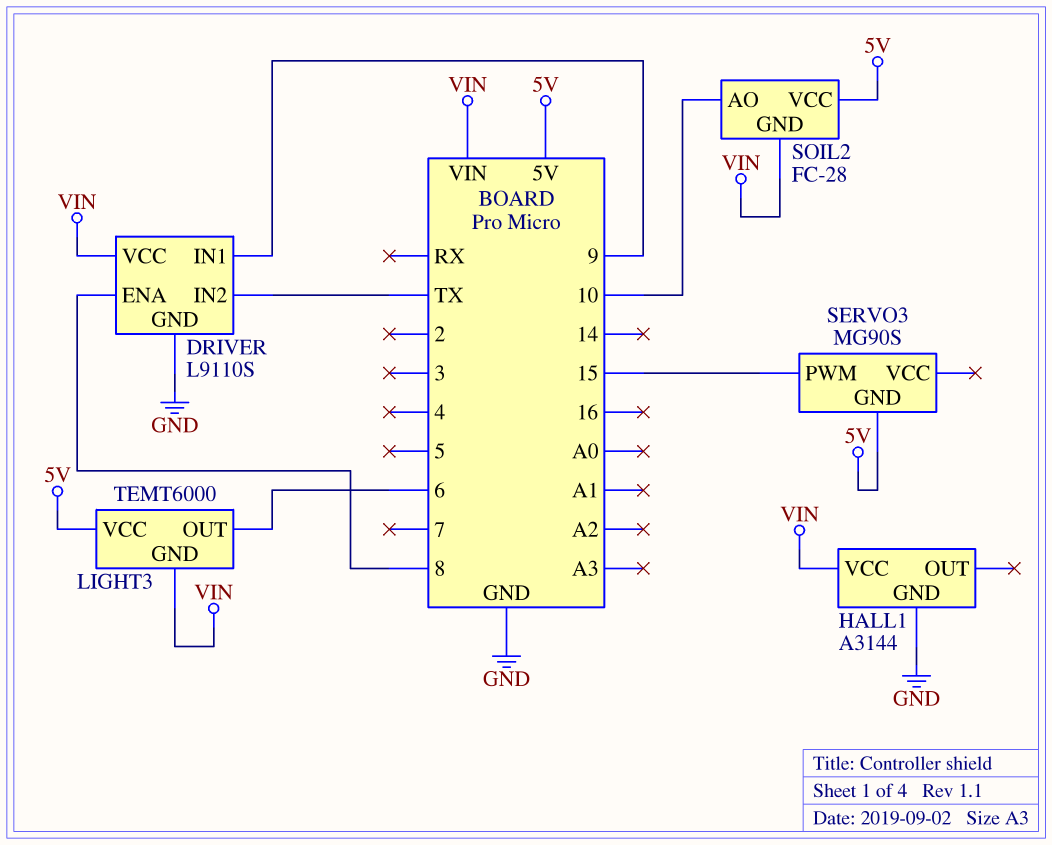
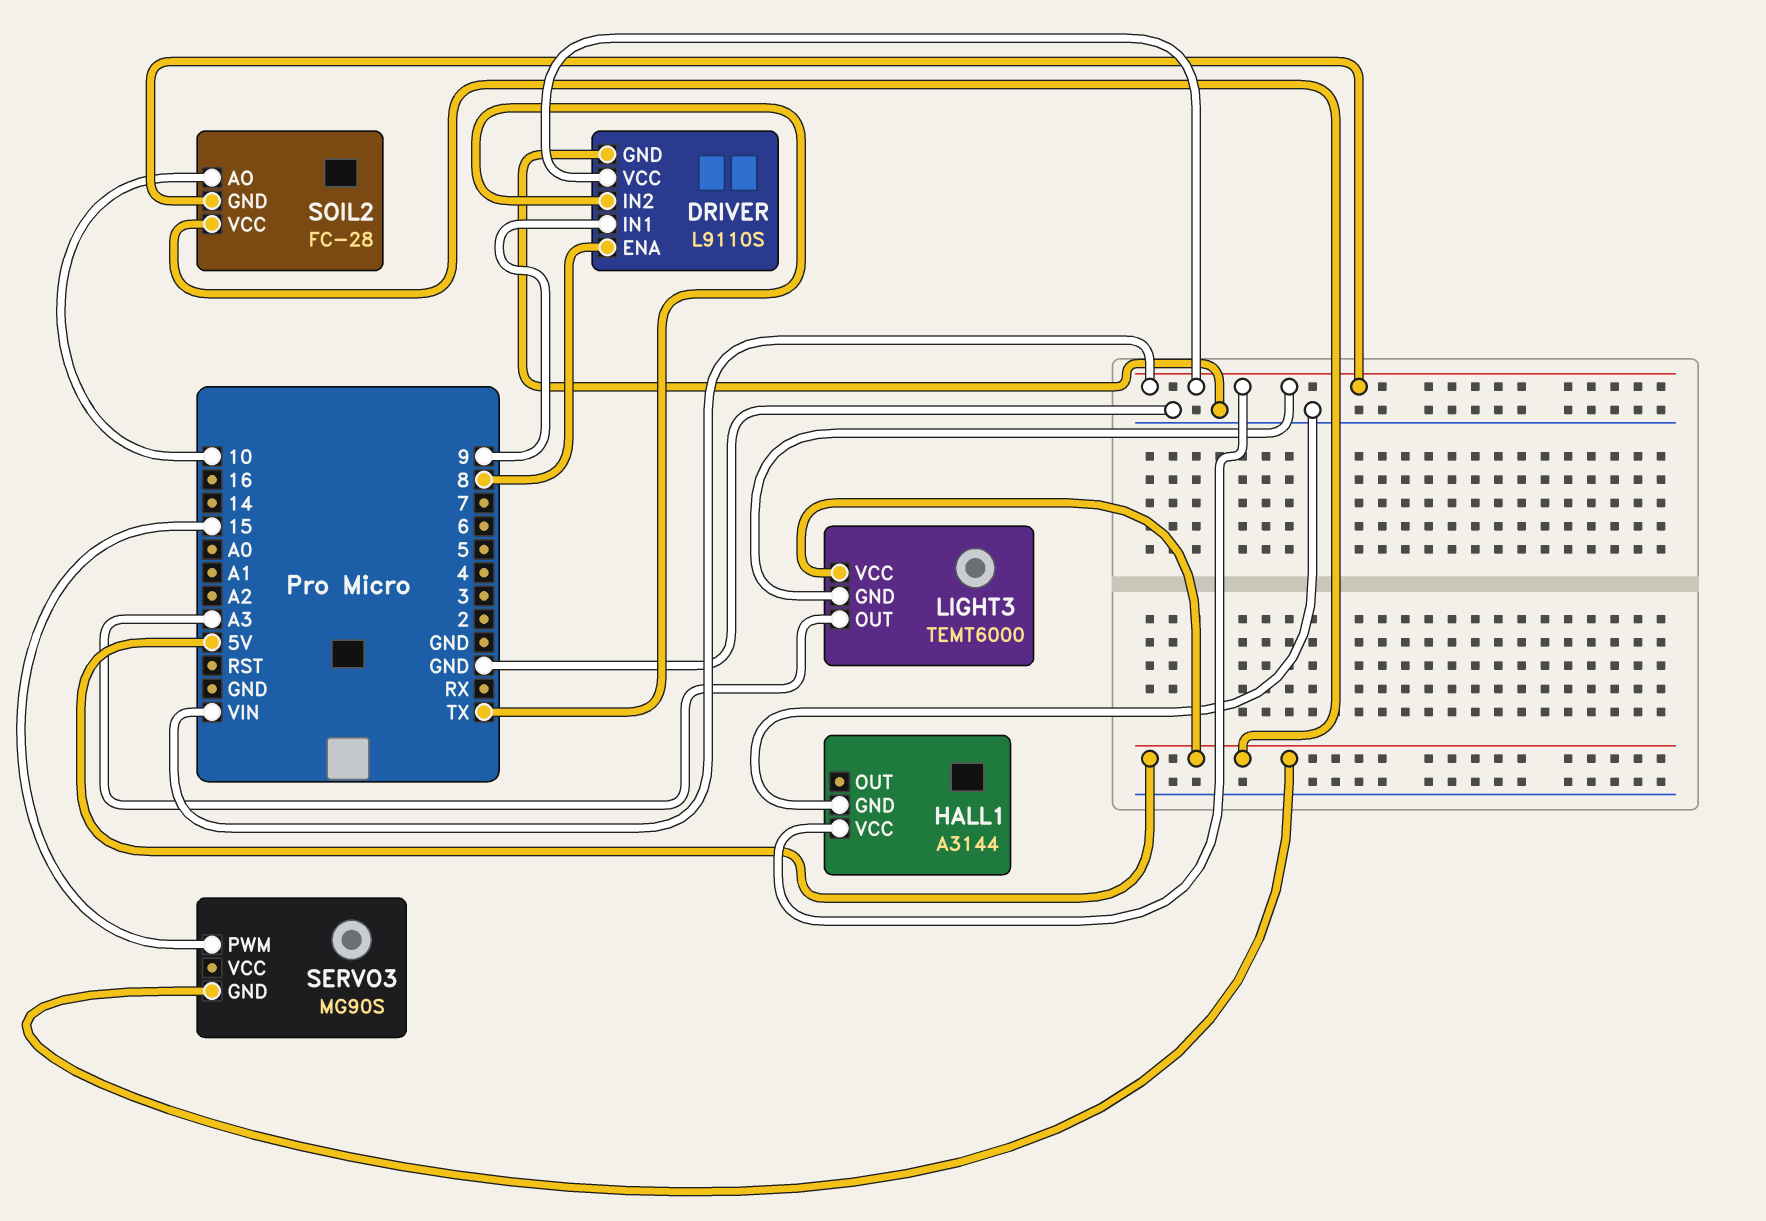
LIGHT3 pin OUT: 6 -> A3

